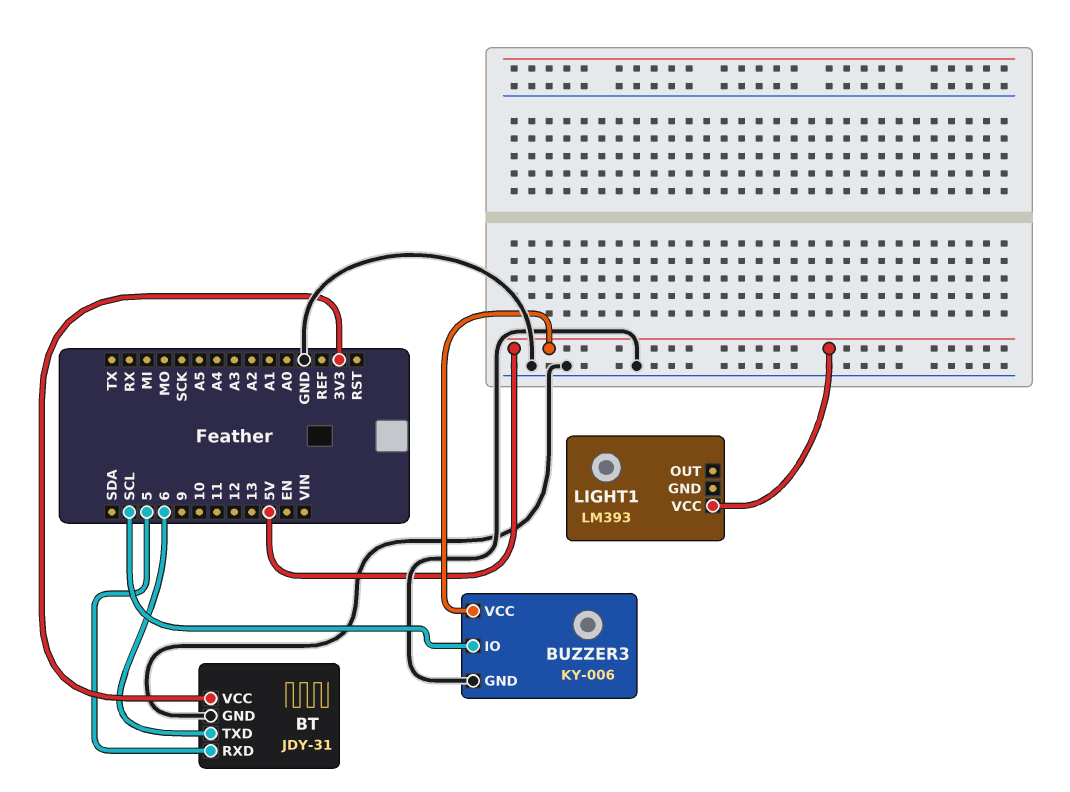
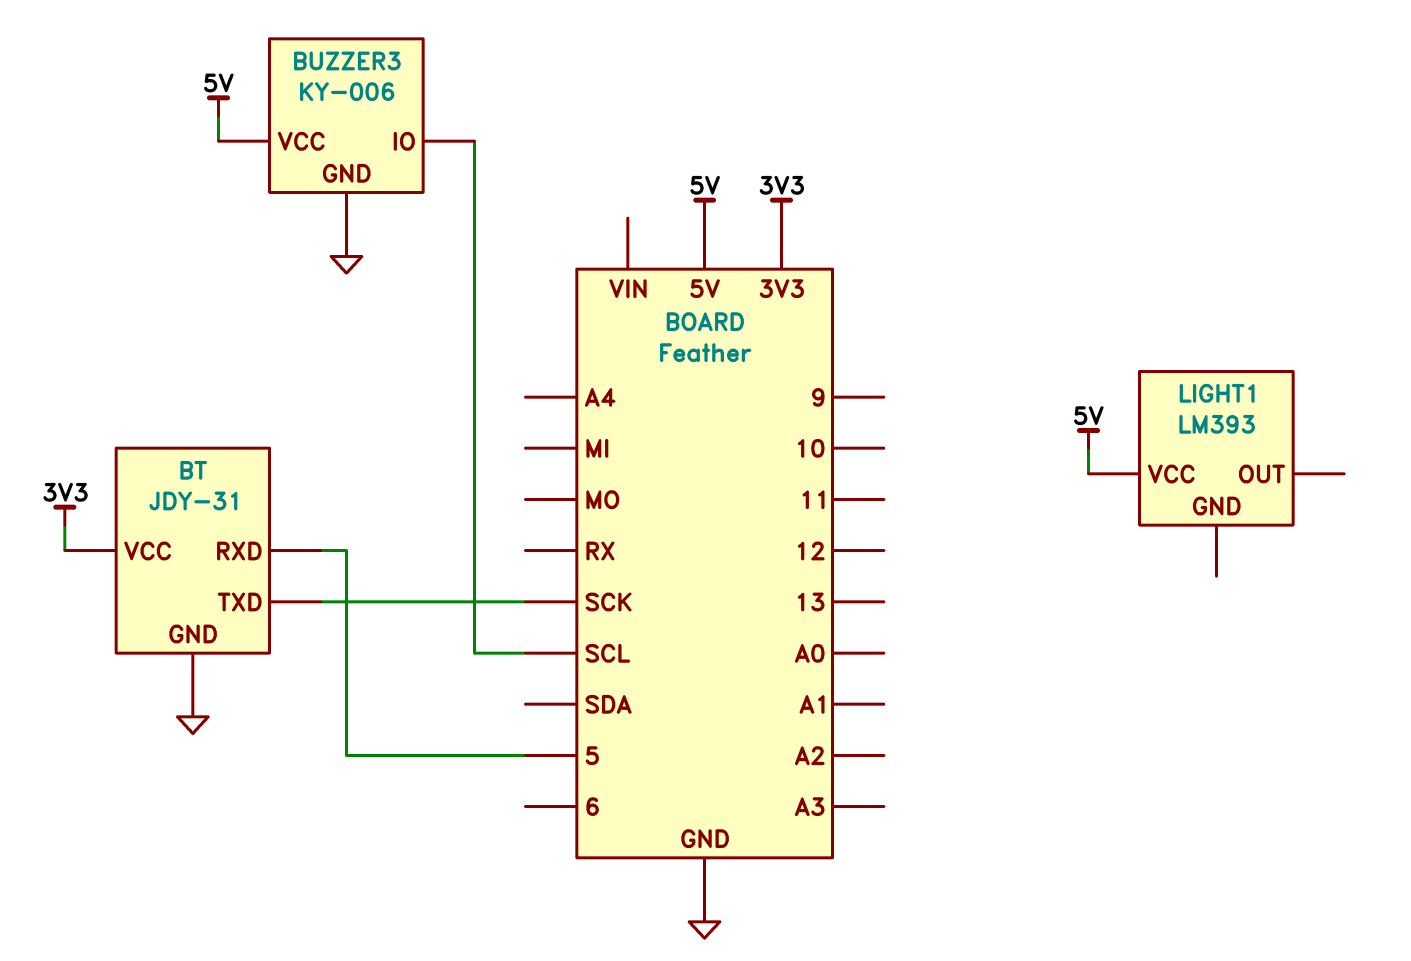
BT pin TXD: 6 -> SCK

